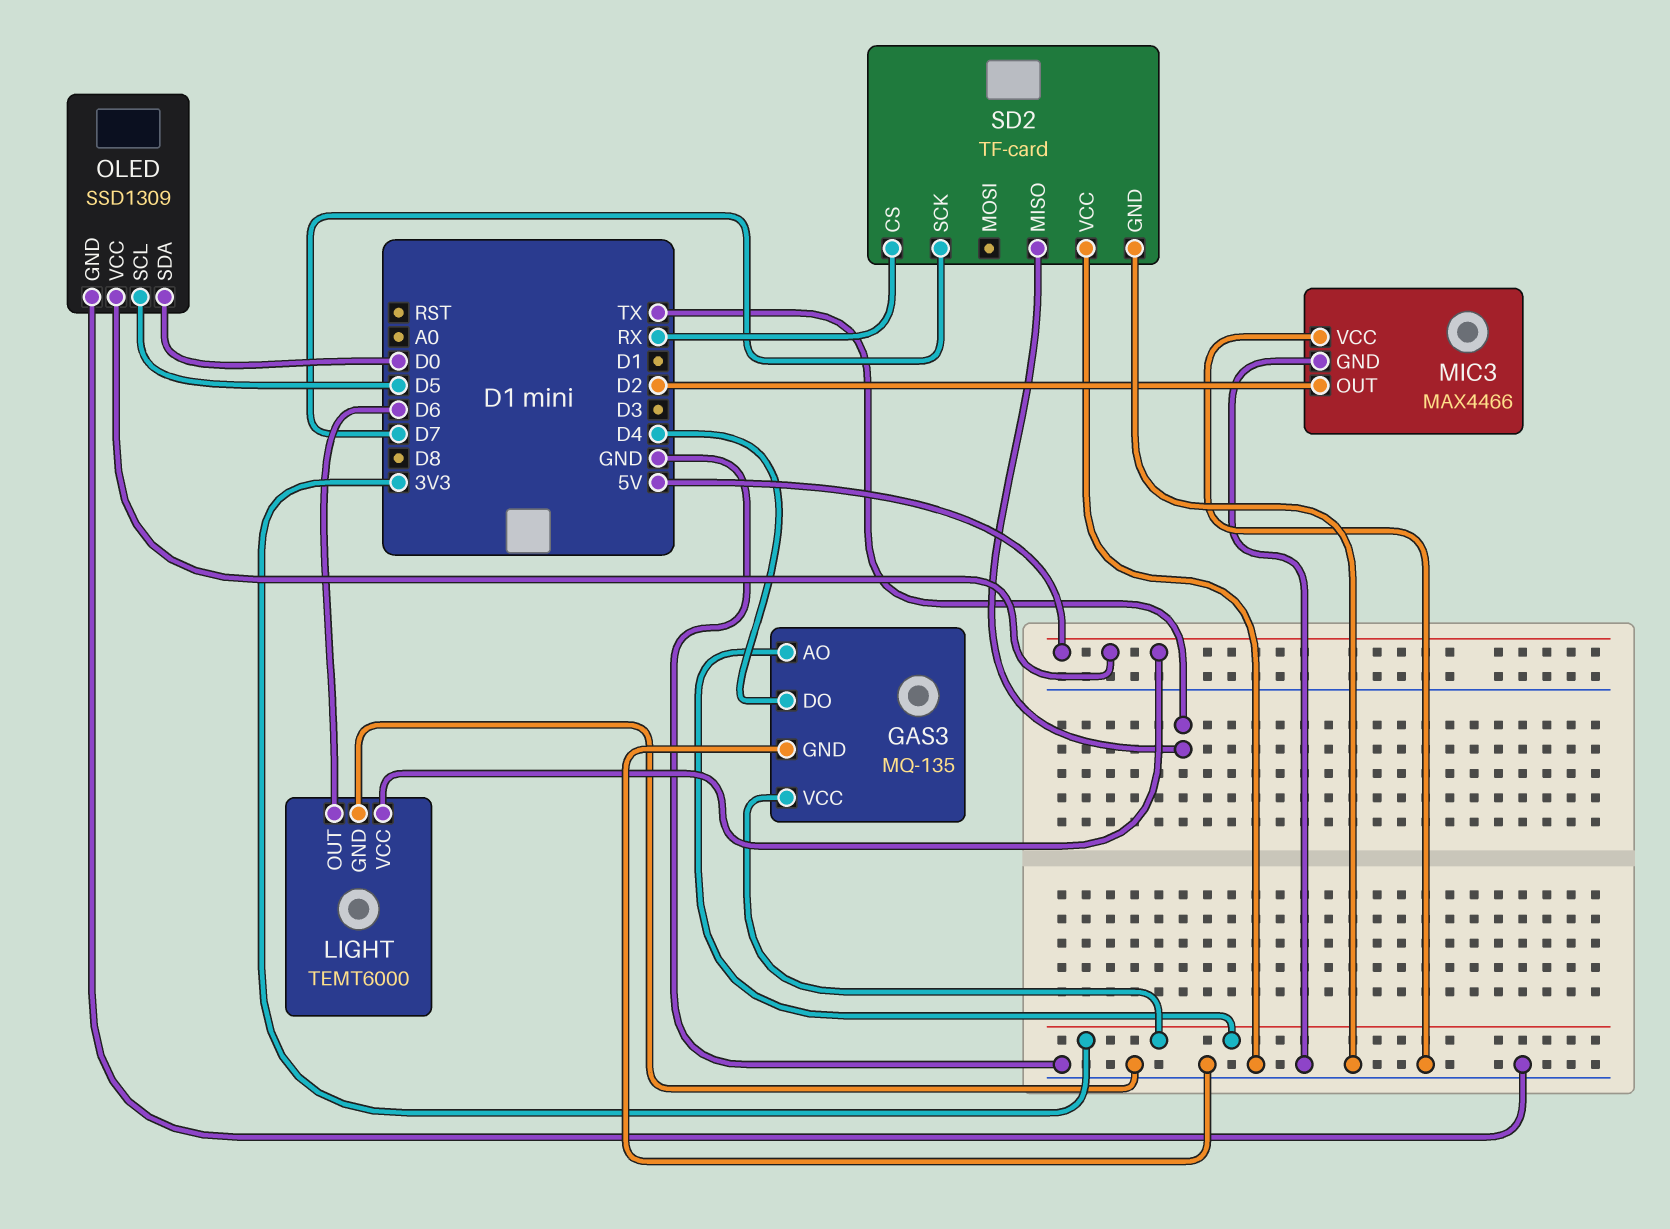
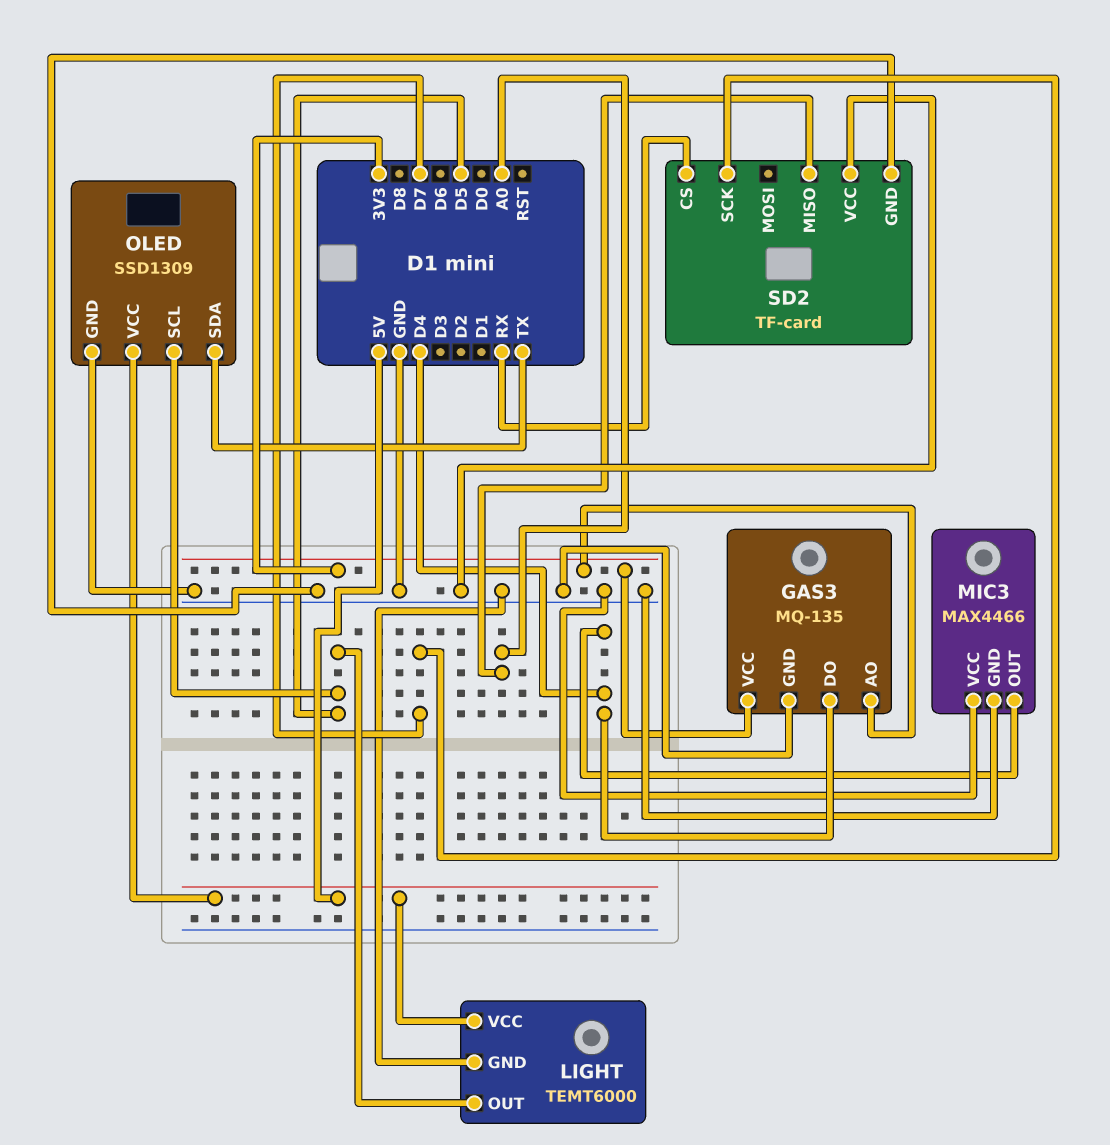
LIGHT pin OUT: D6 -> D5
MIC3 pin OUT: D2 -> D4
OLED pin SDA: D0 -> TX
SD2 pin MISO: TX -> A0

